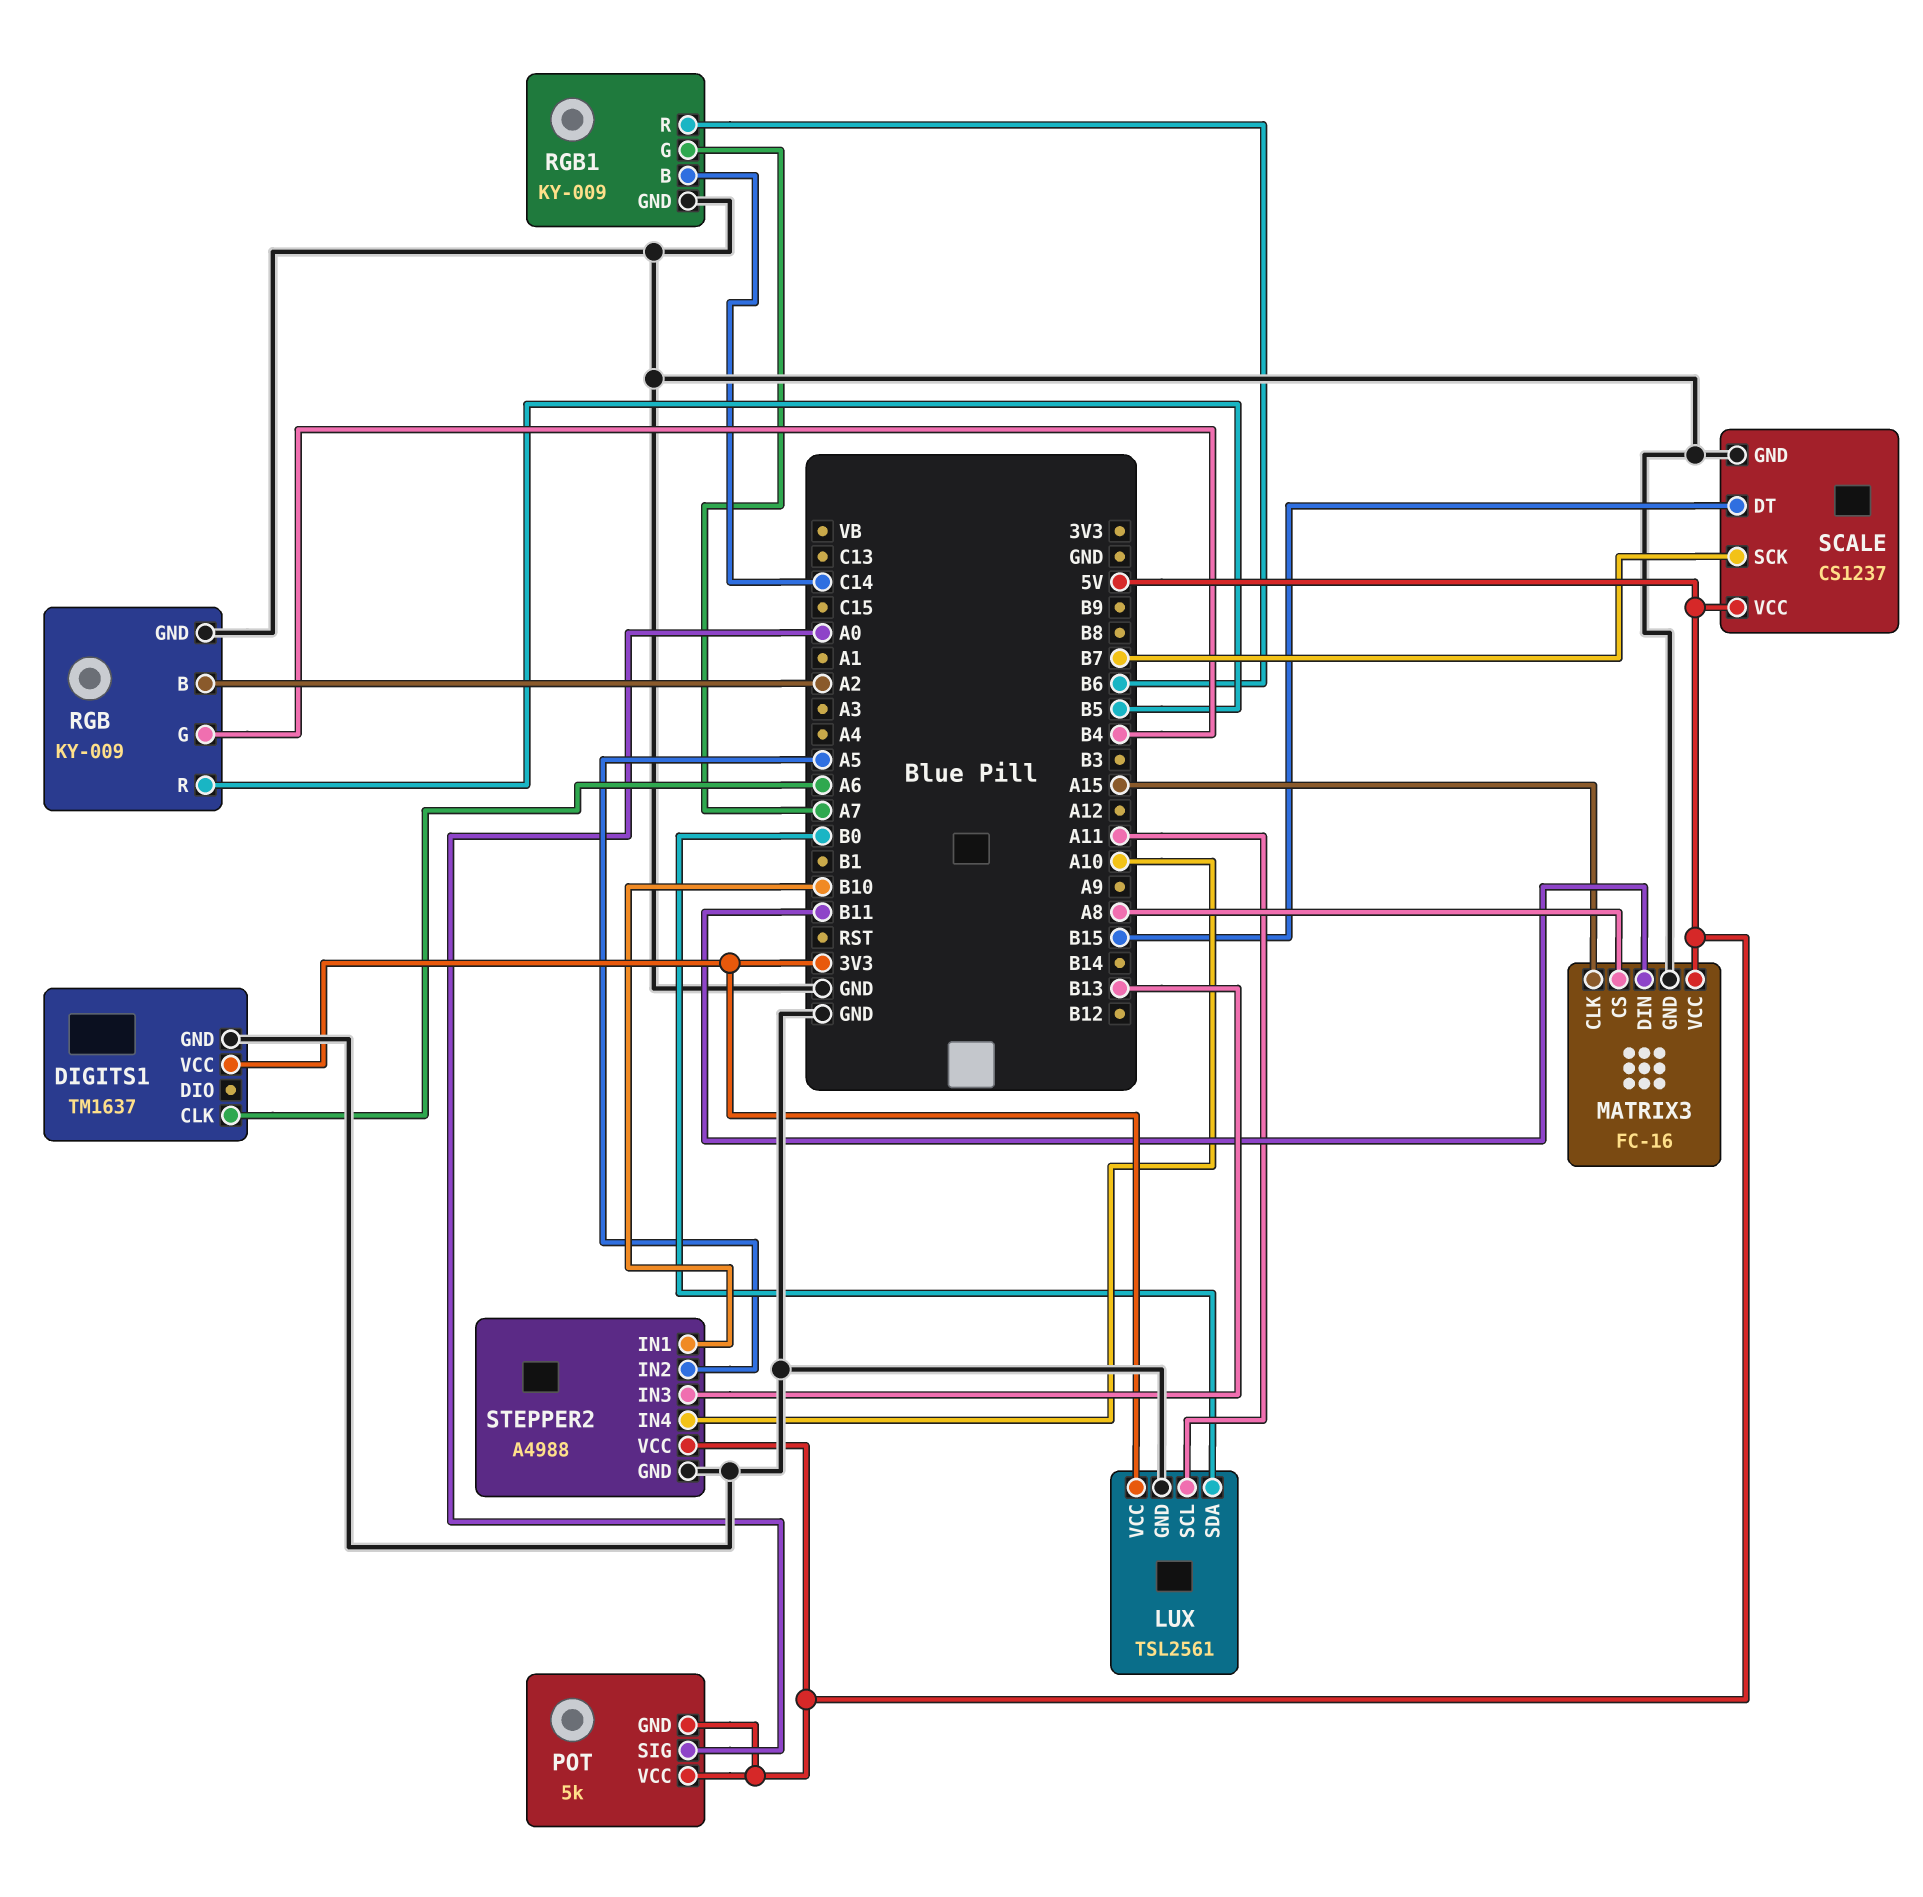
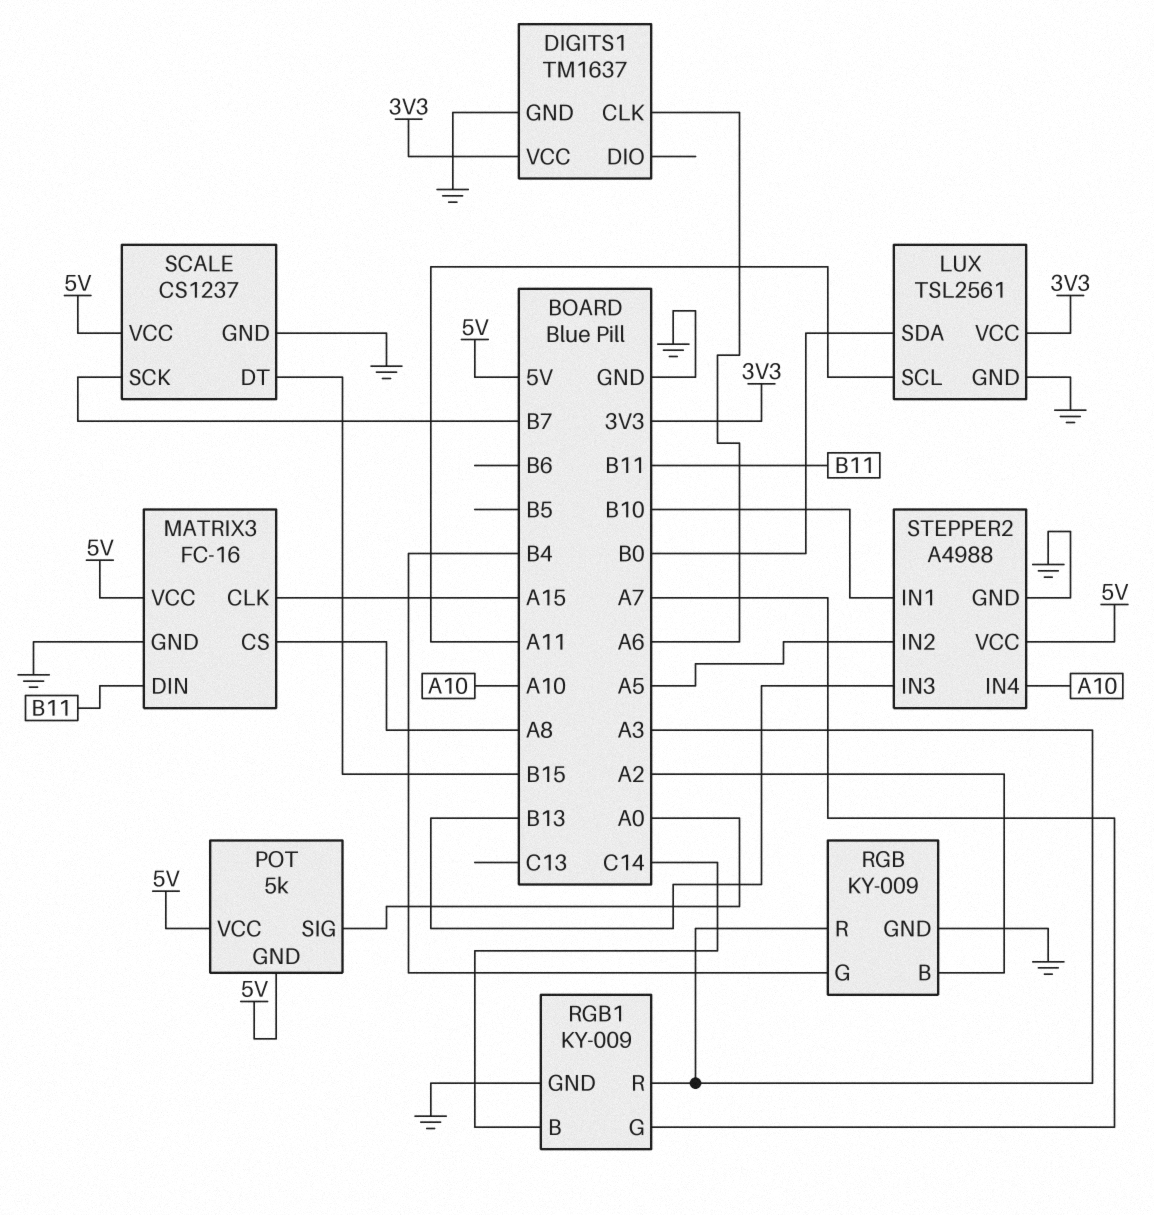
RGB pin R: B5 -> A3
RGB1 pin R: B6 -> A3

